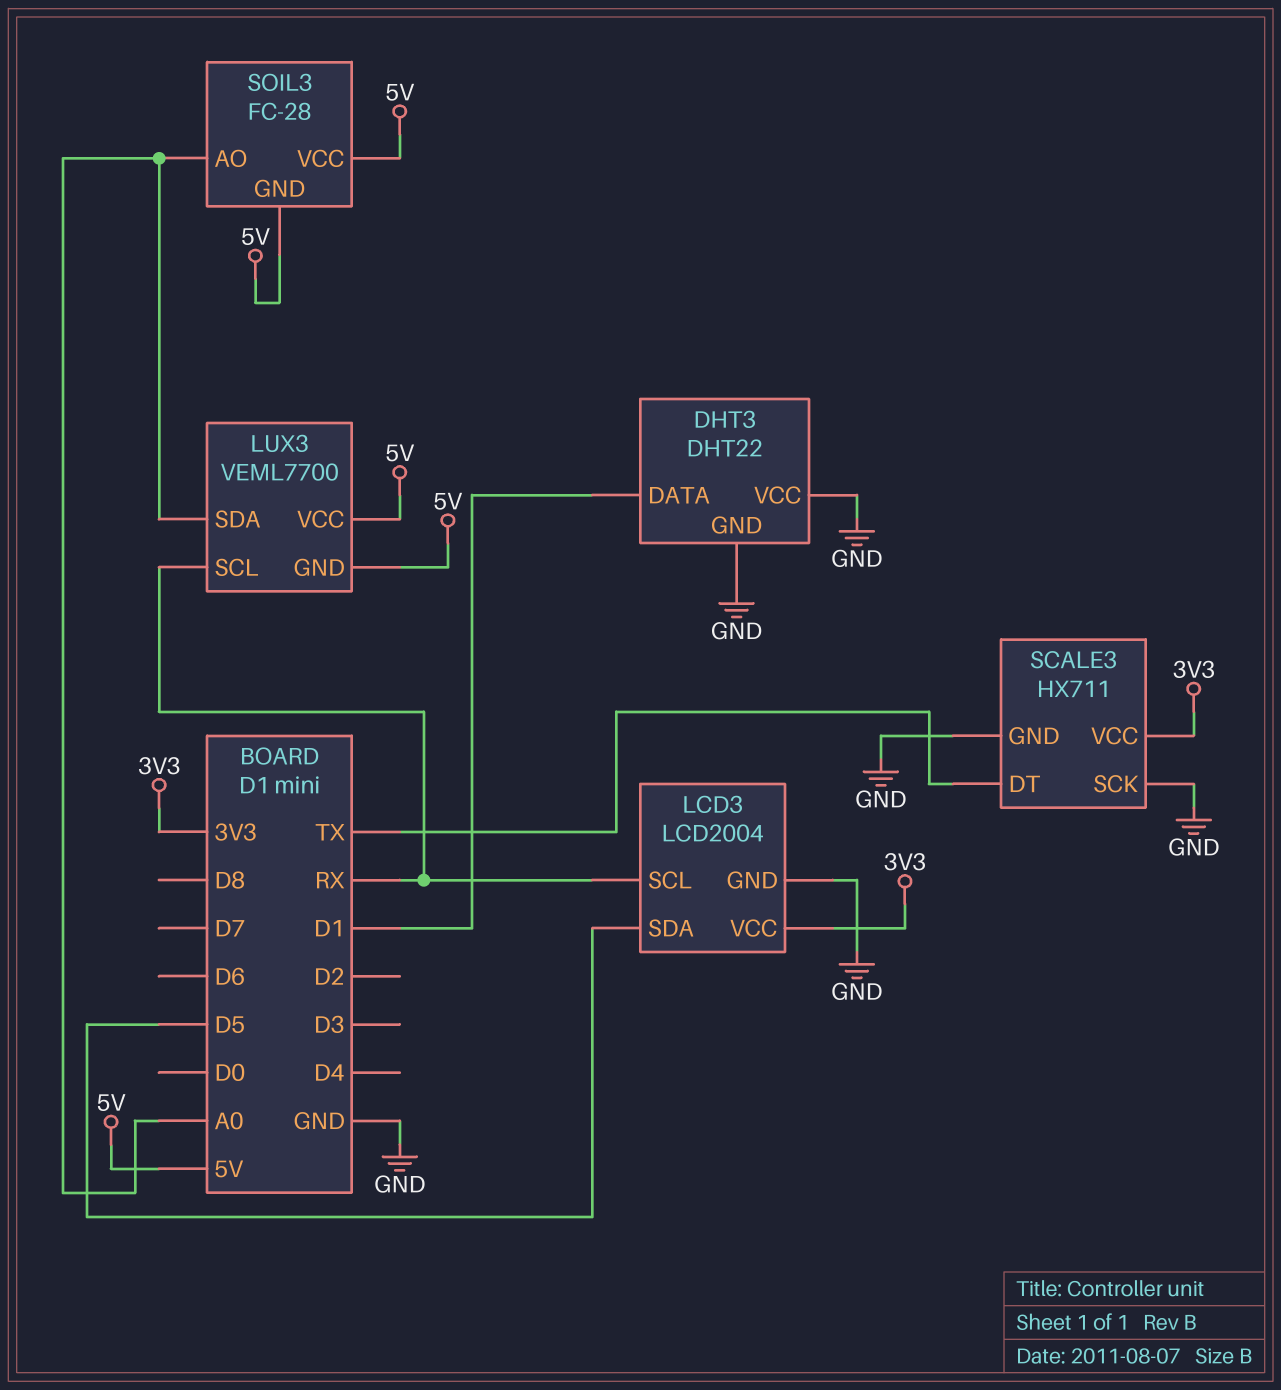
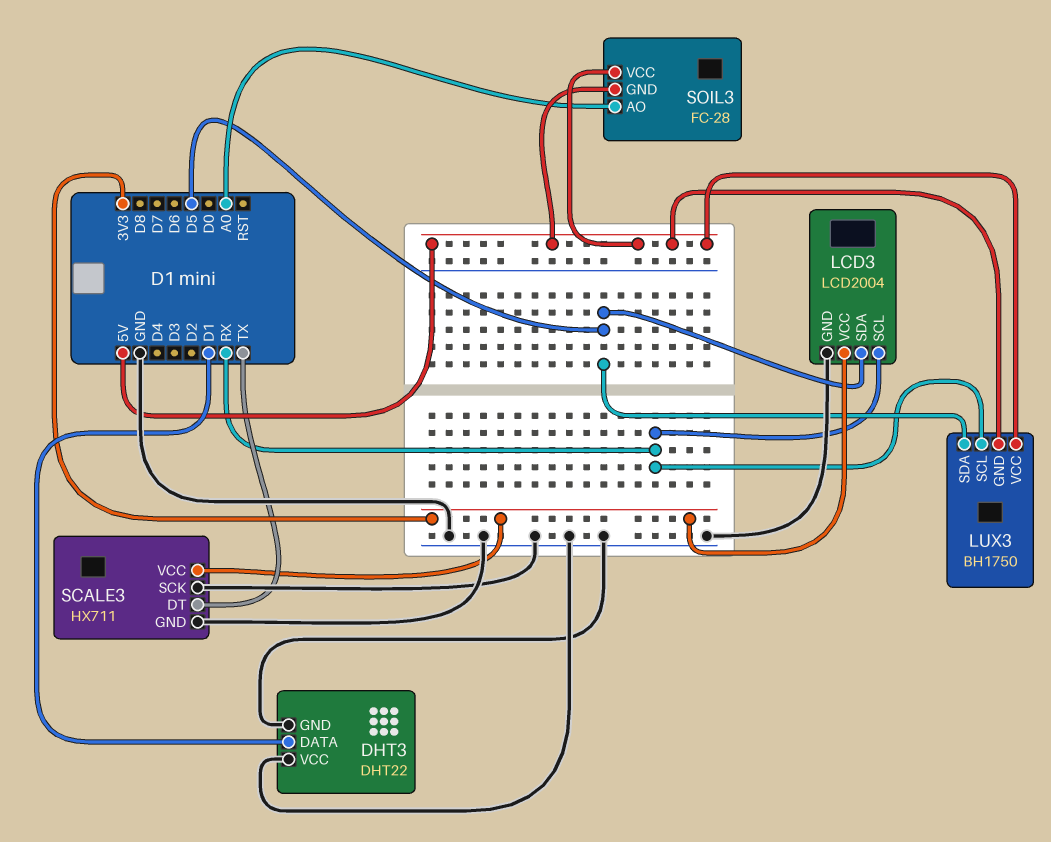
LUX3: VEML7700 -> BH1750
LUX3 pin SDA: A0 -> D5

